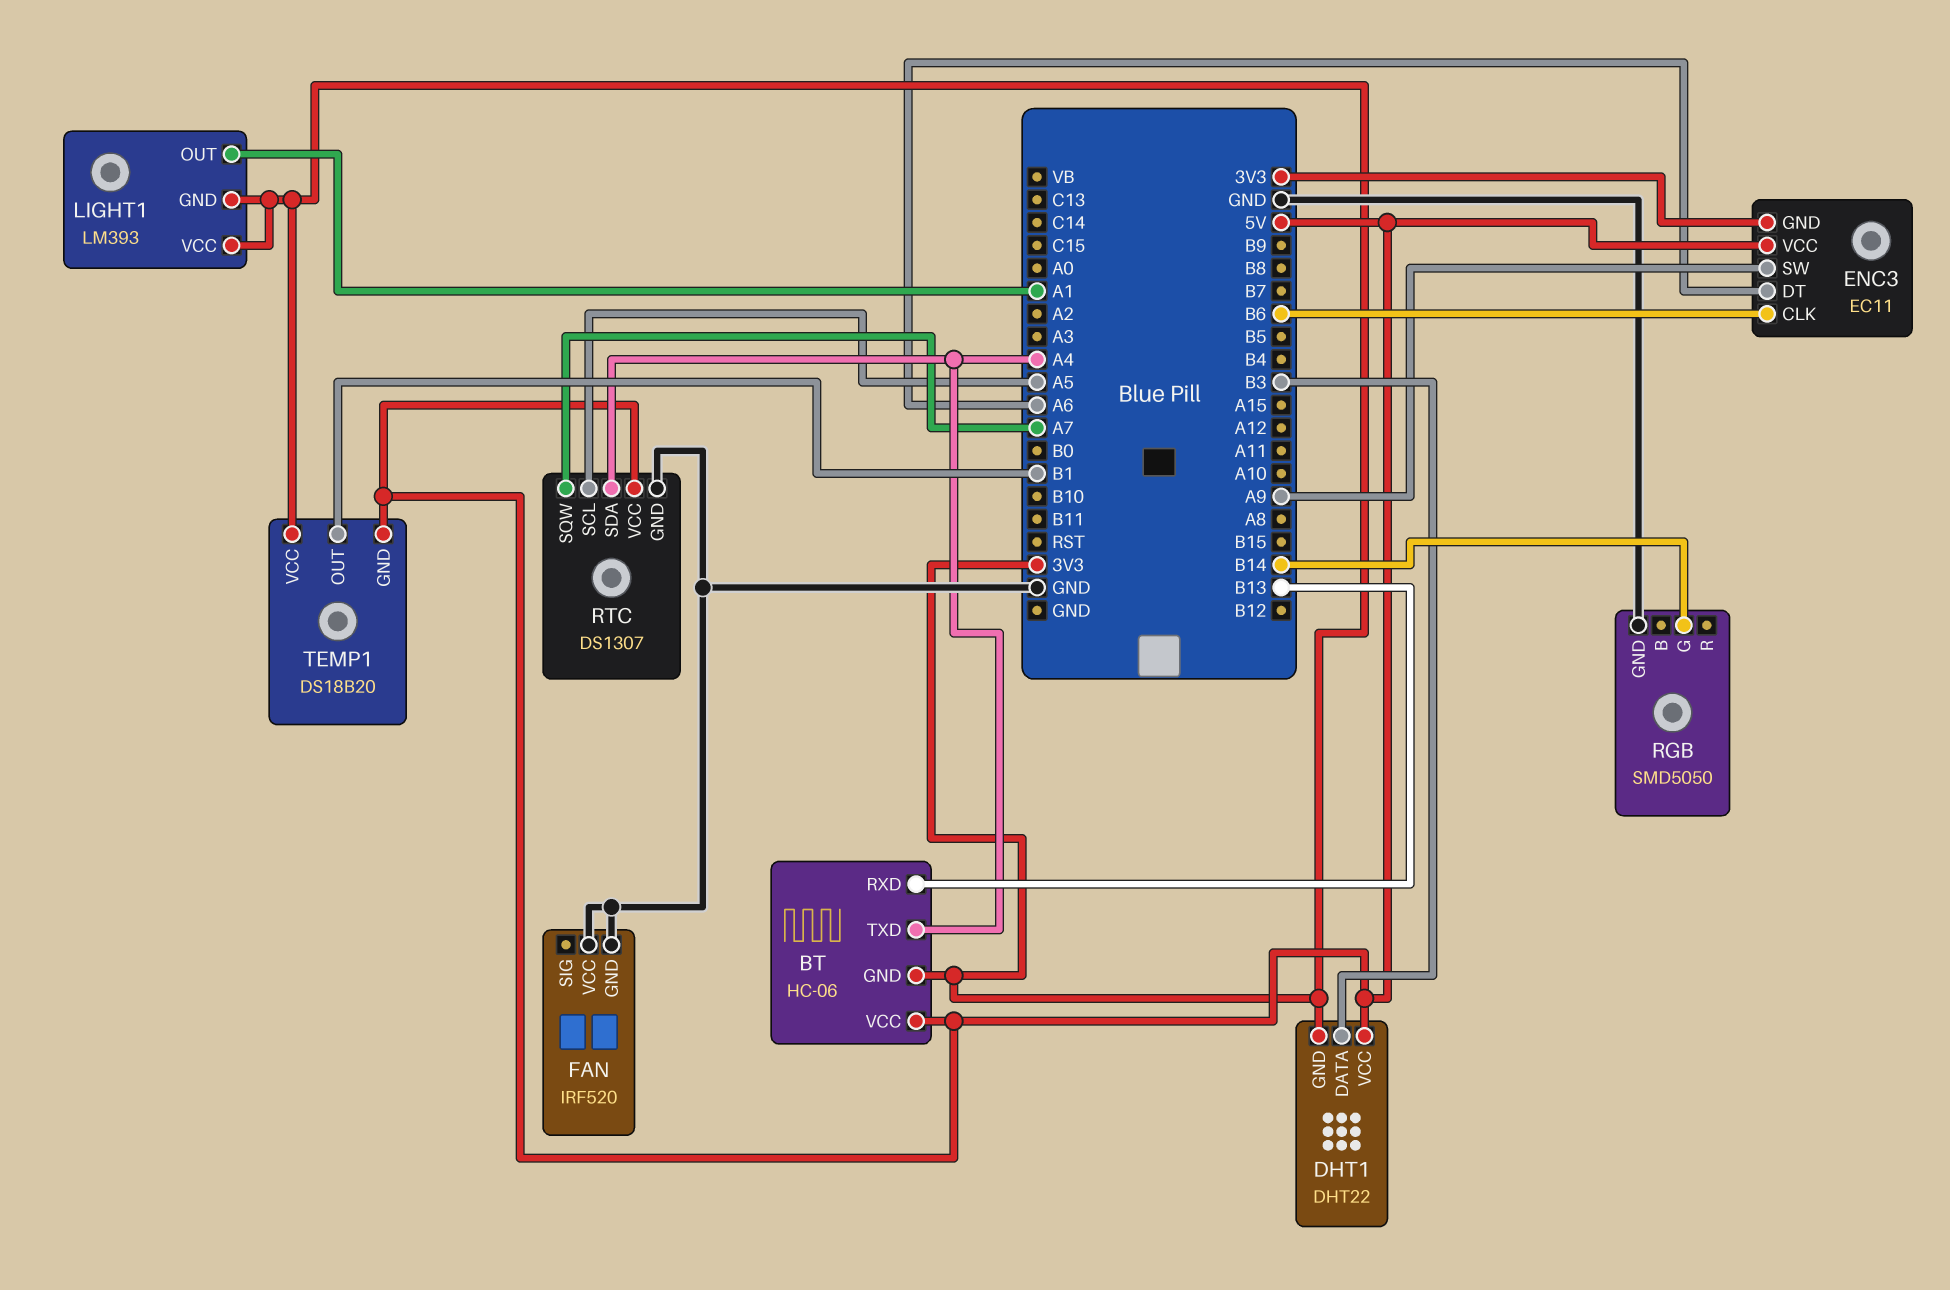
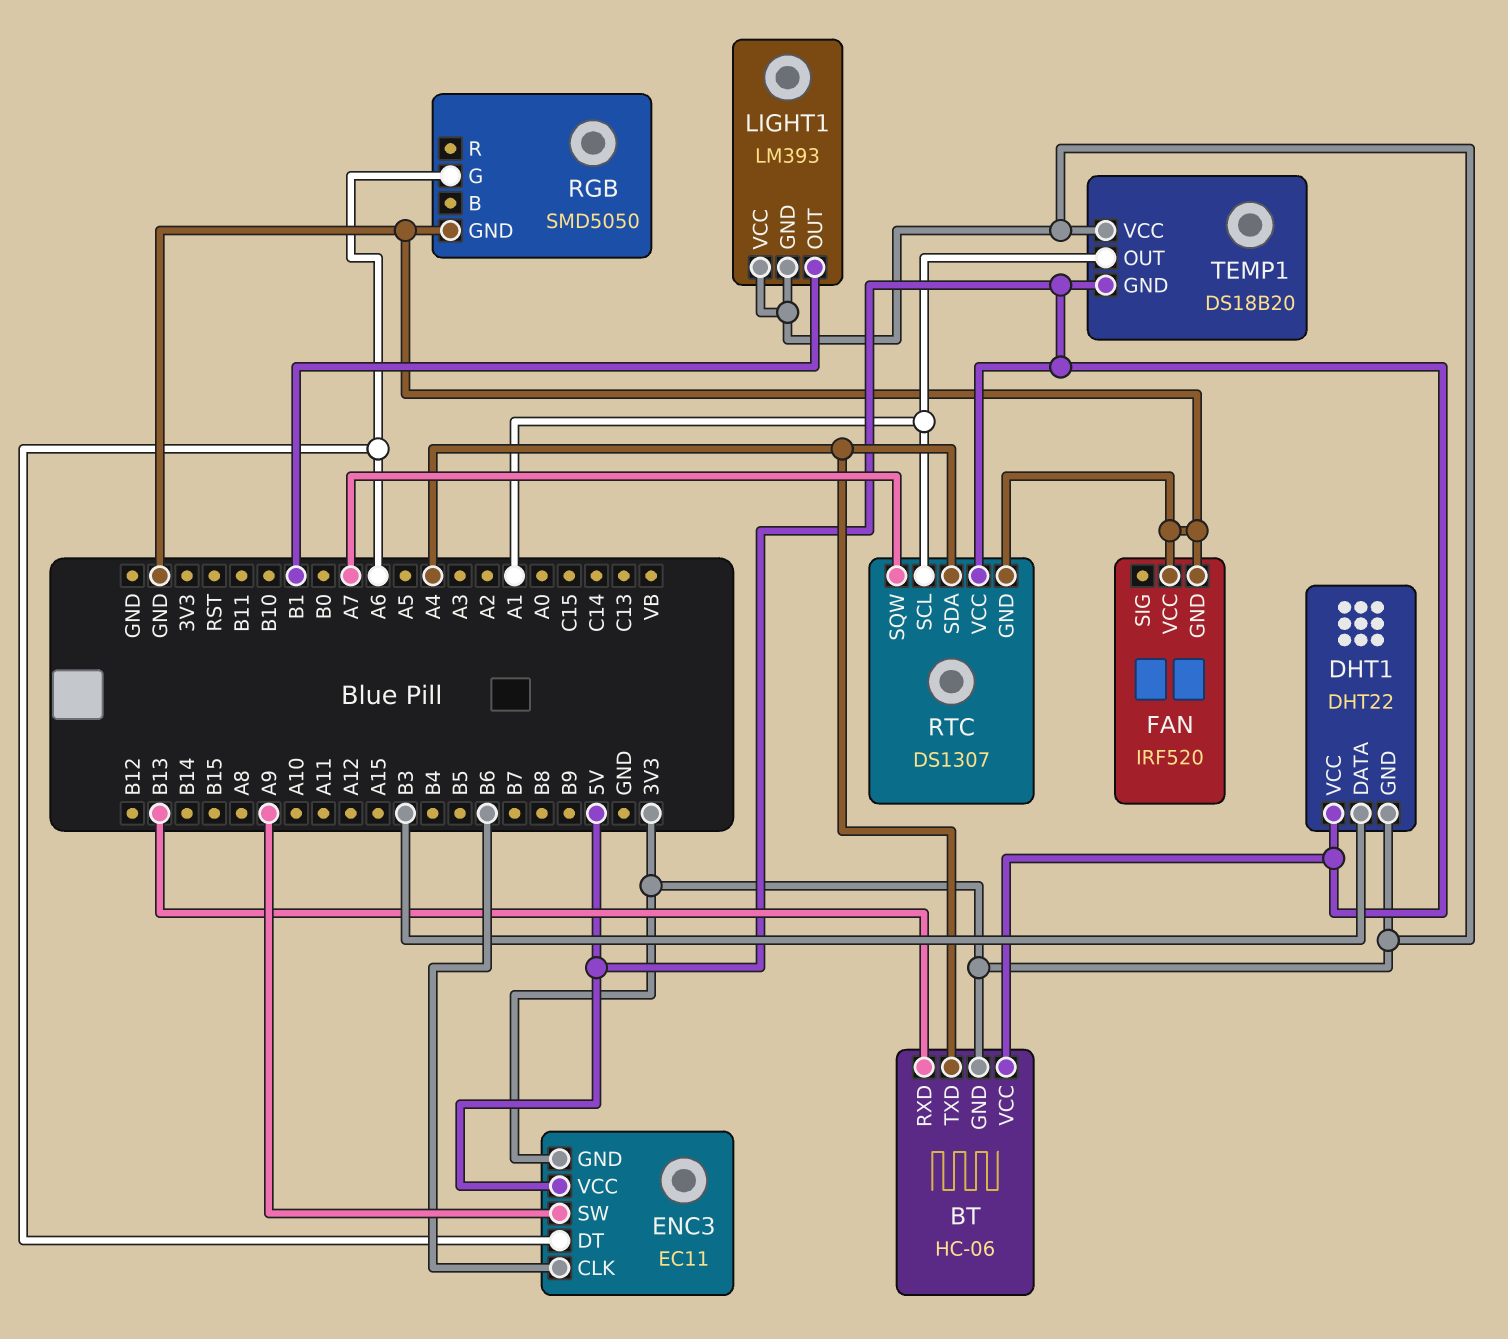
LIGHT1 pin OUT: A1 -> B1
RGB pin G: B14 -> A6
RTC pin SCL: A5 -> A1
TEMP1 pin OUT: B1 -> A1

